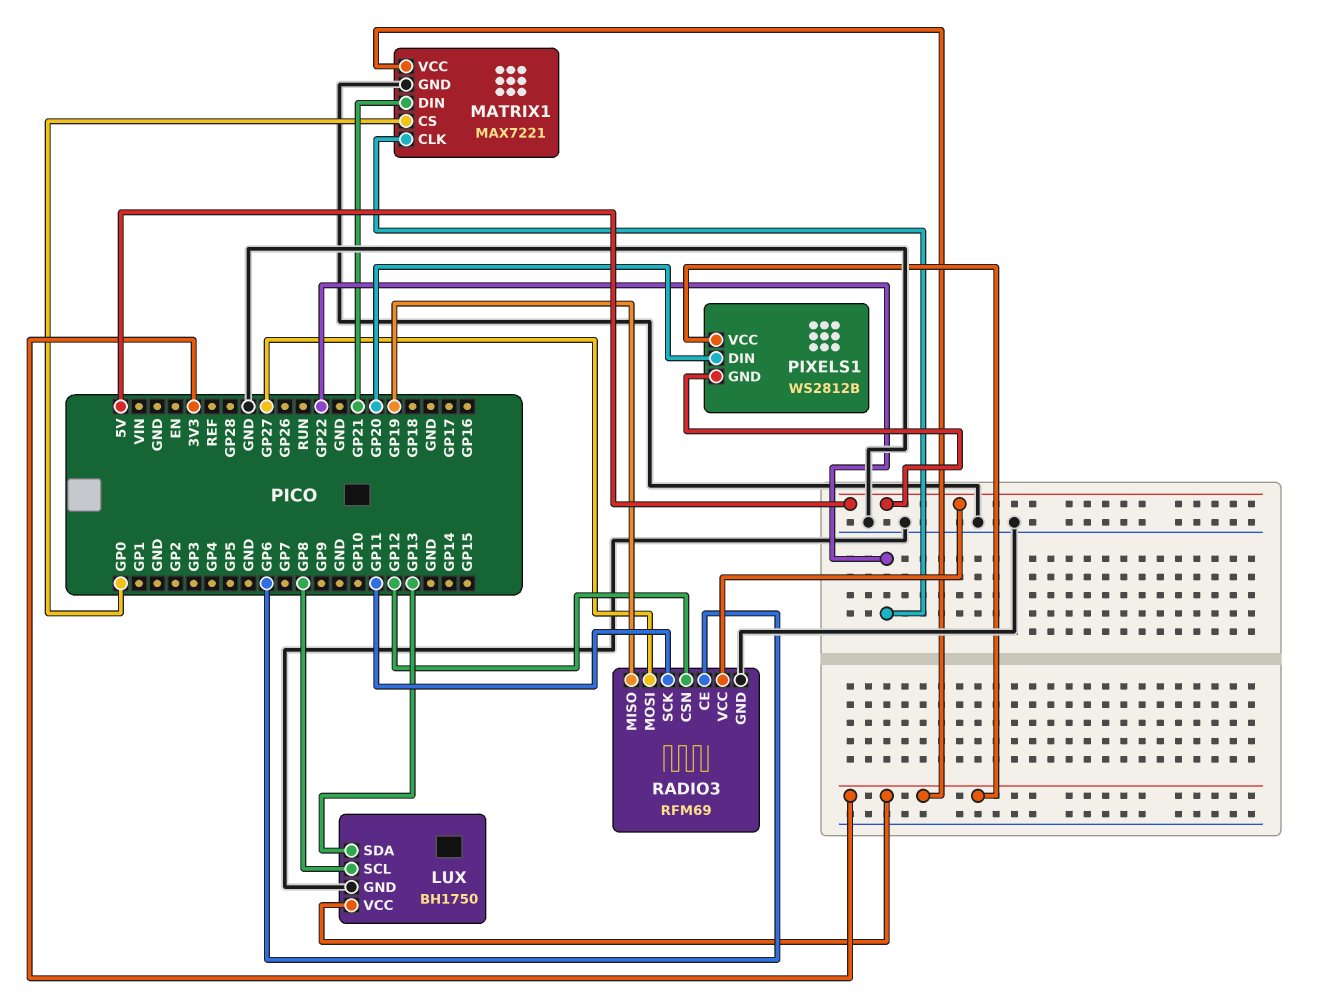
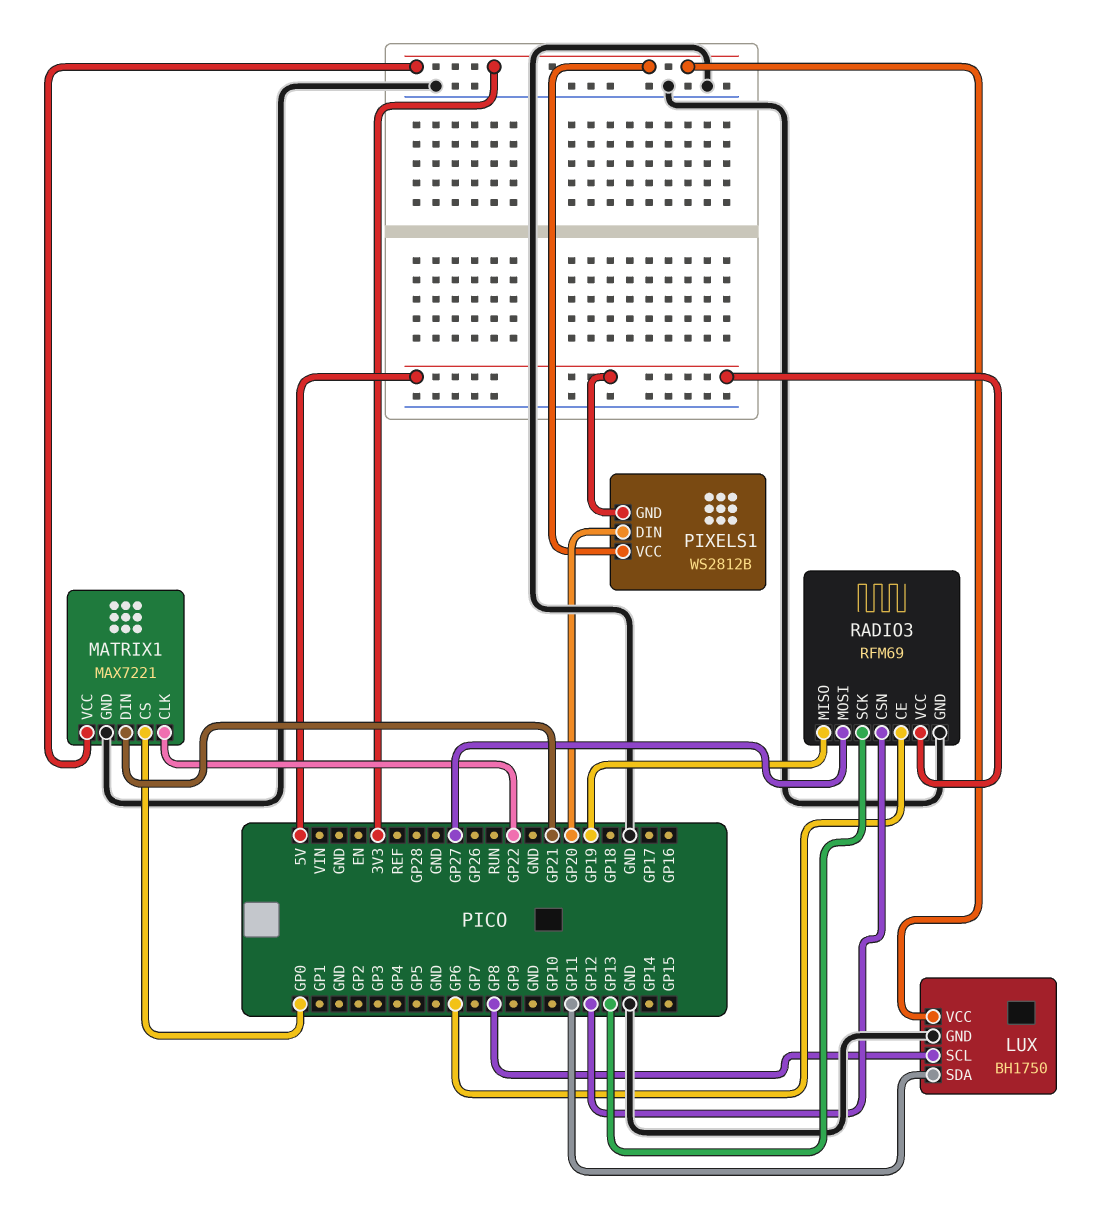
LUX pin SDA: GP13 -> GP11
RADIO3 pin SCK: GP11 -> GP13

